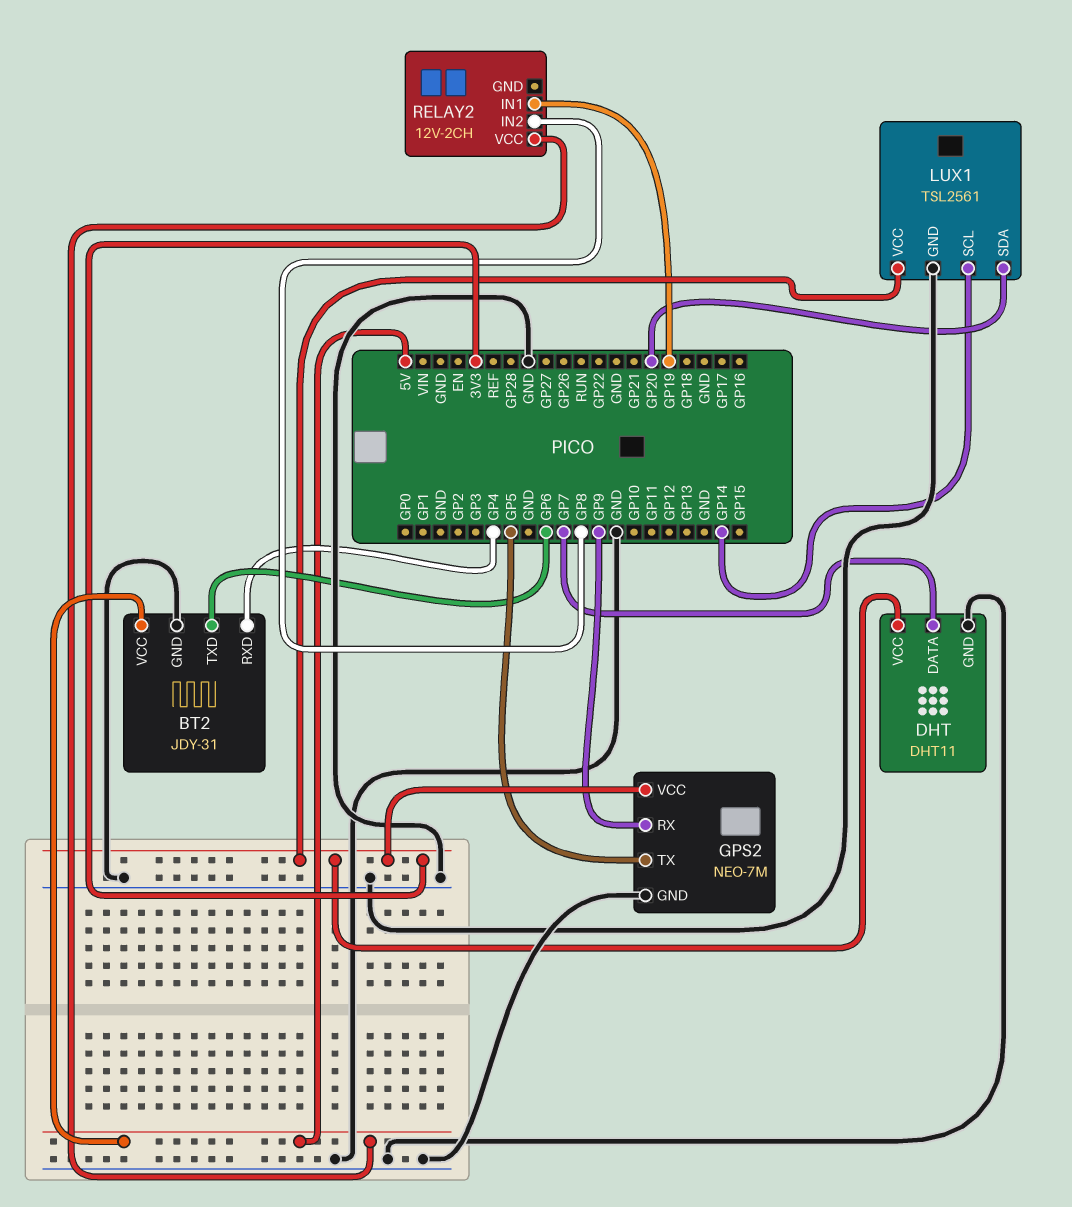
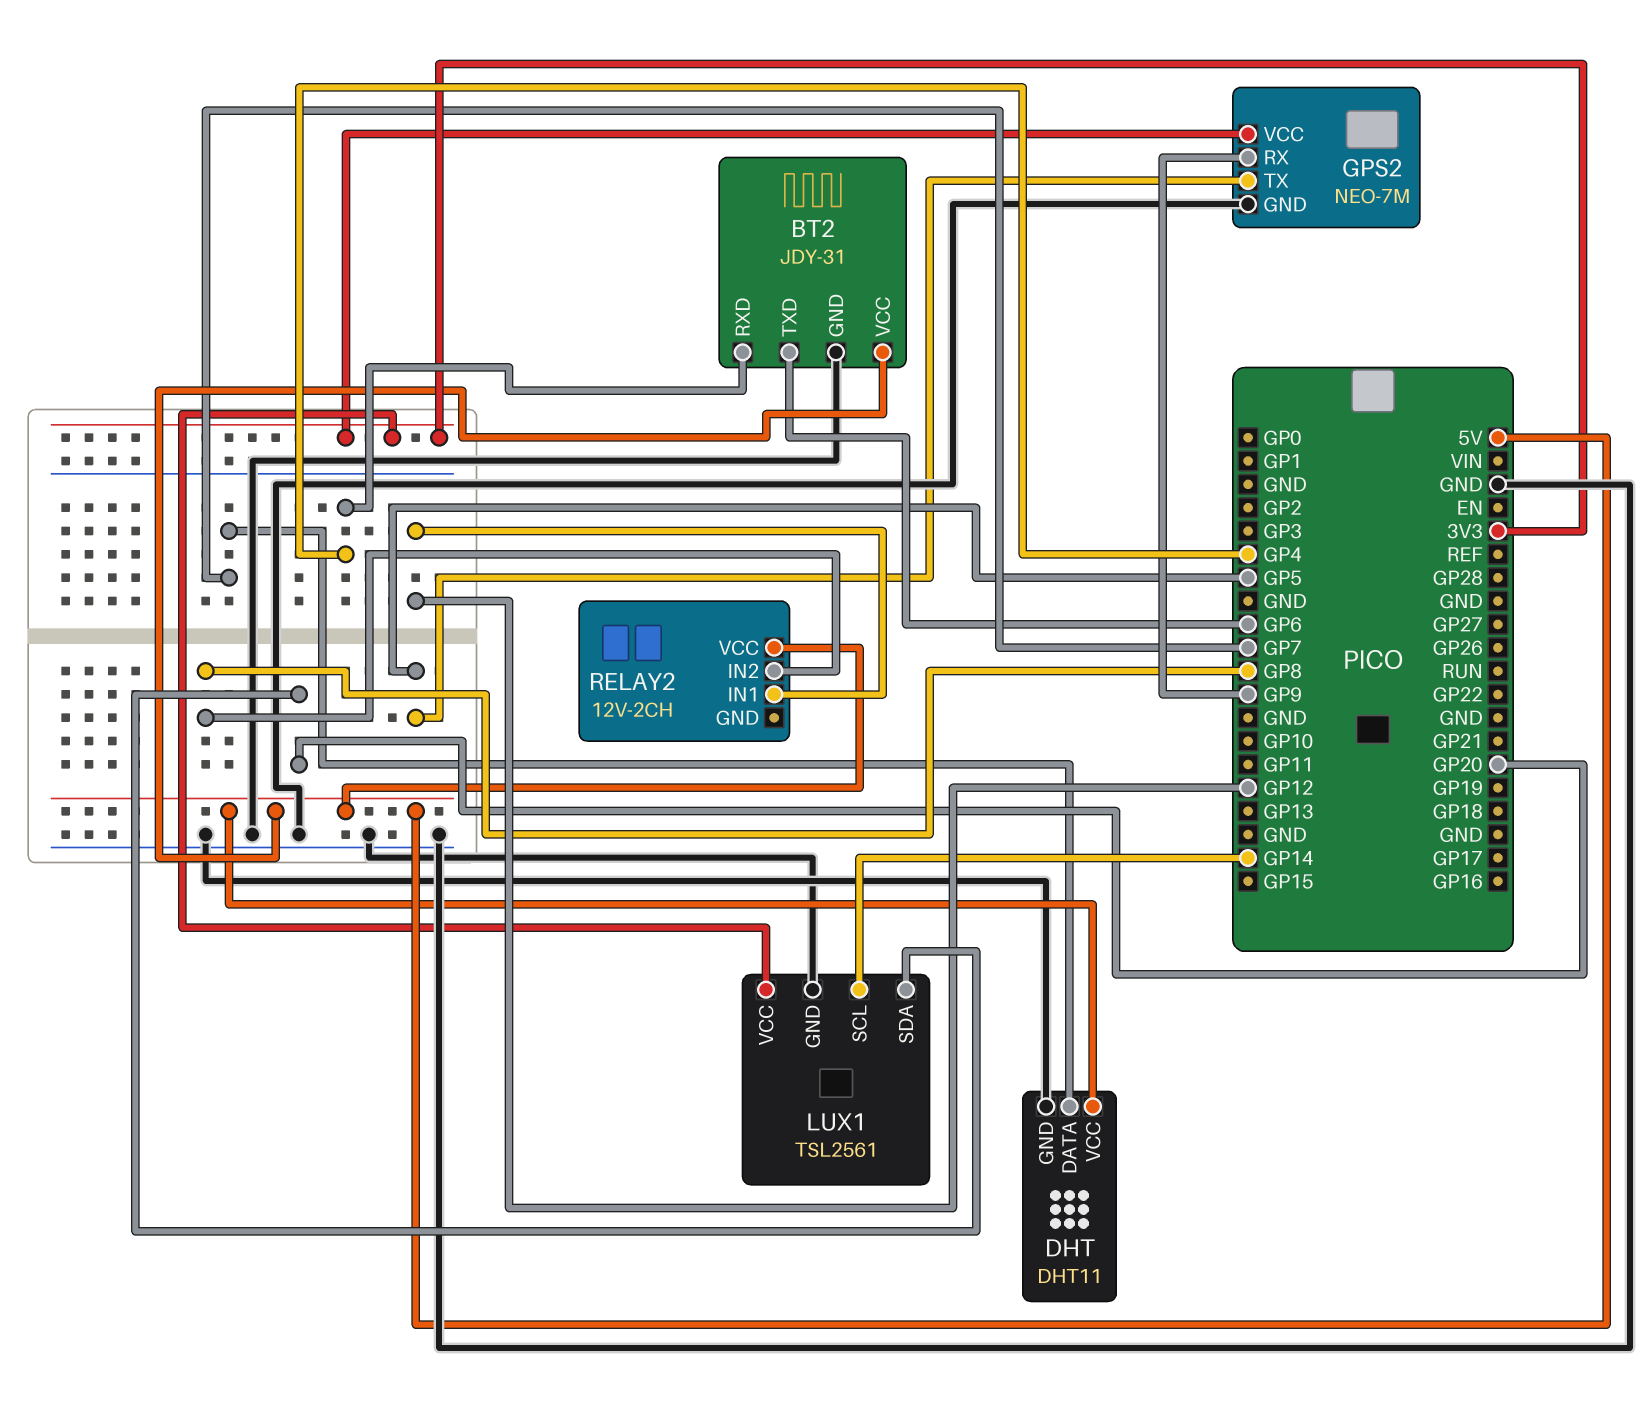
DHT pin VCC: 3V3 -> 5V
RELAY2 pin IN1: GP19 -> GP12

